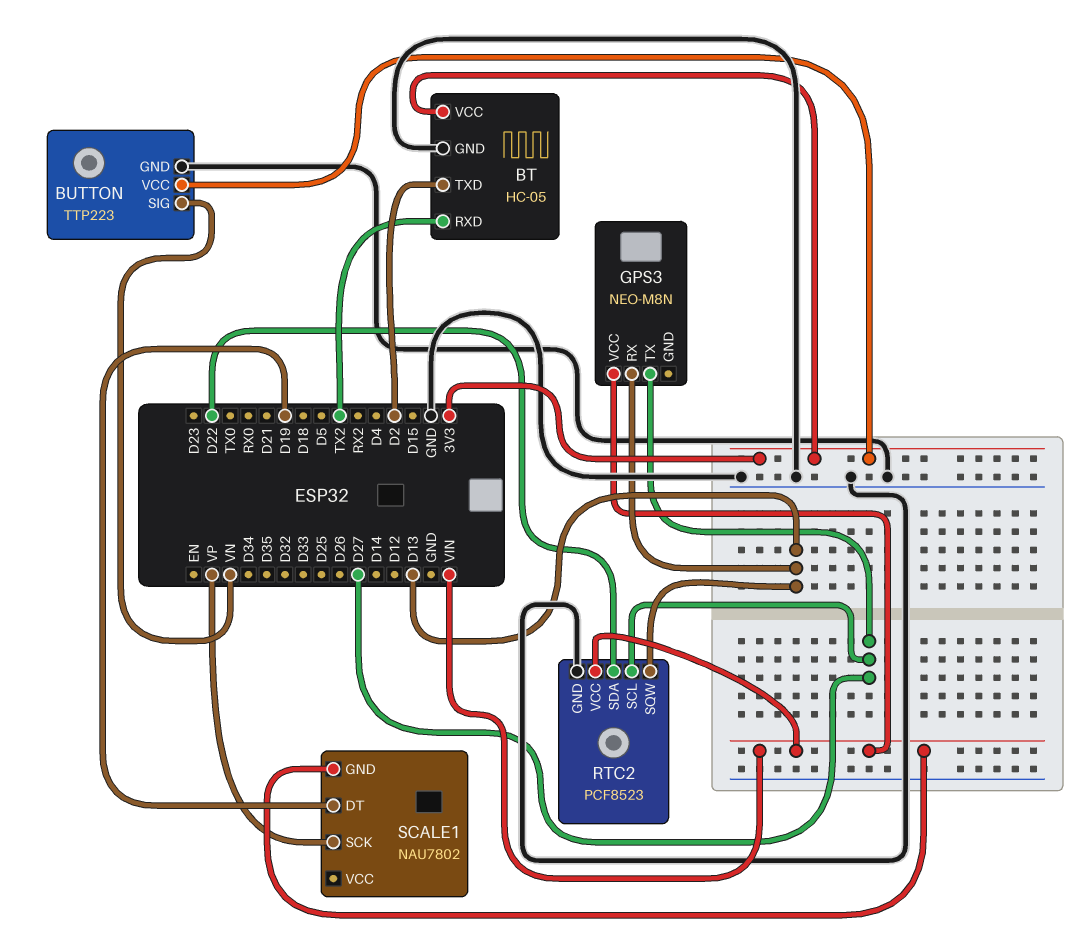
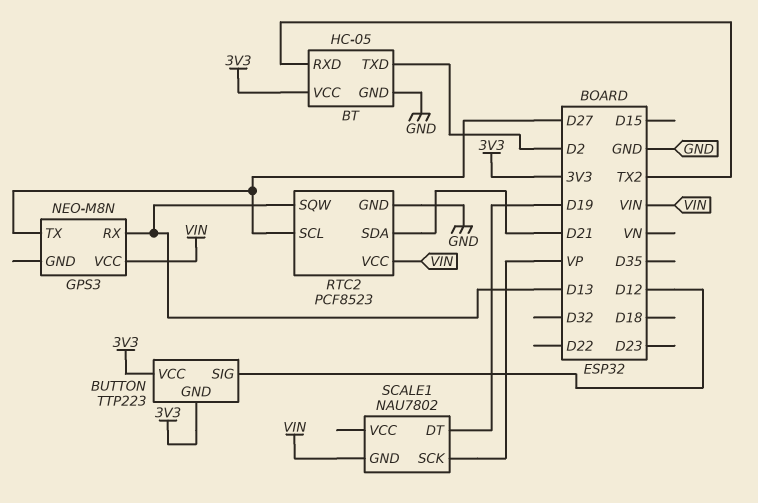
BUTTON pin GND: GND -> 3V3
BUTTON pin SIG: VN -> D12
RTC2 pin SDA: D22 -> D21

